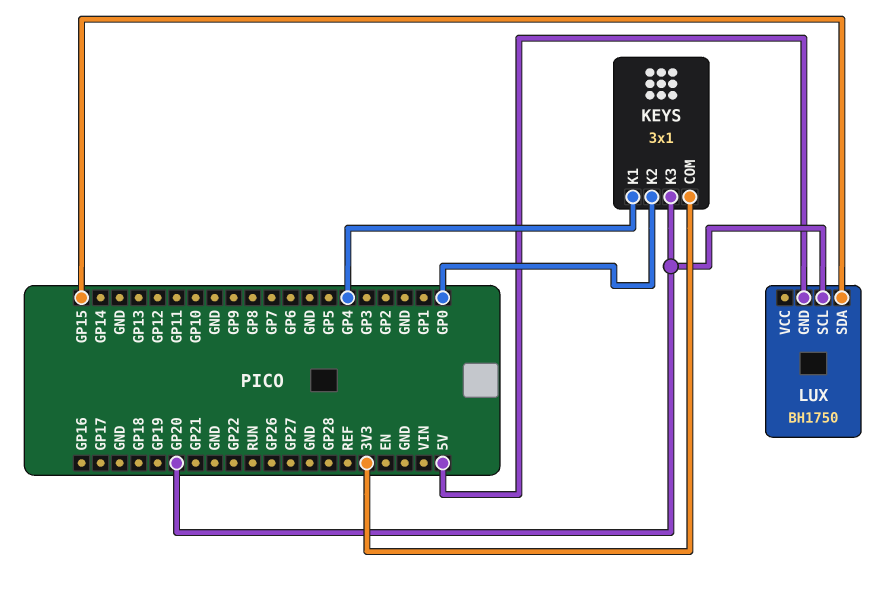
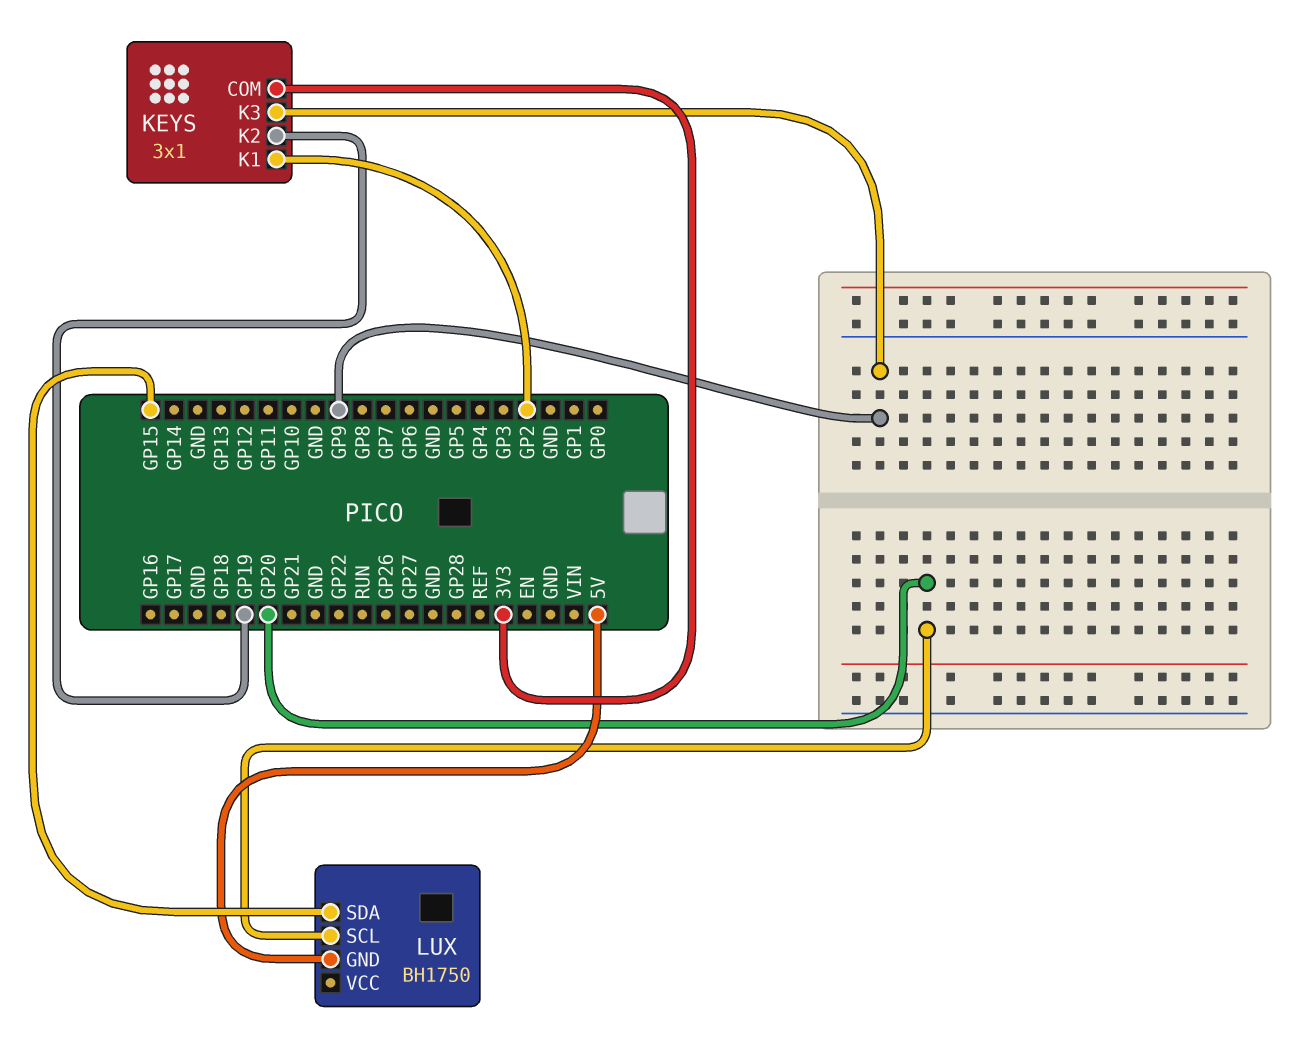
KEYS pin K1: GP4 -> GP2
KEYS pin K2: GP0 -> GP19
KEYS pin K3: GP20 -> GP9

